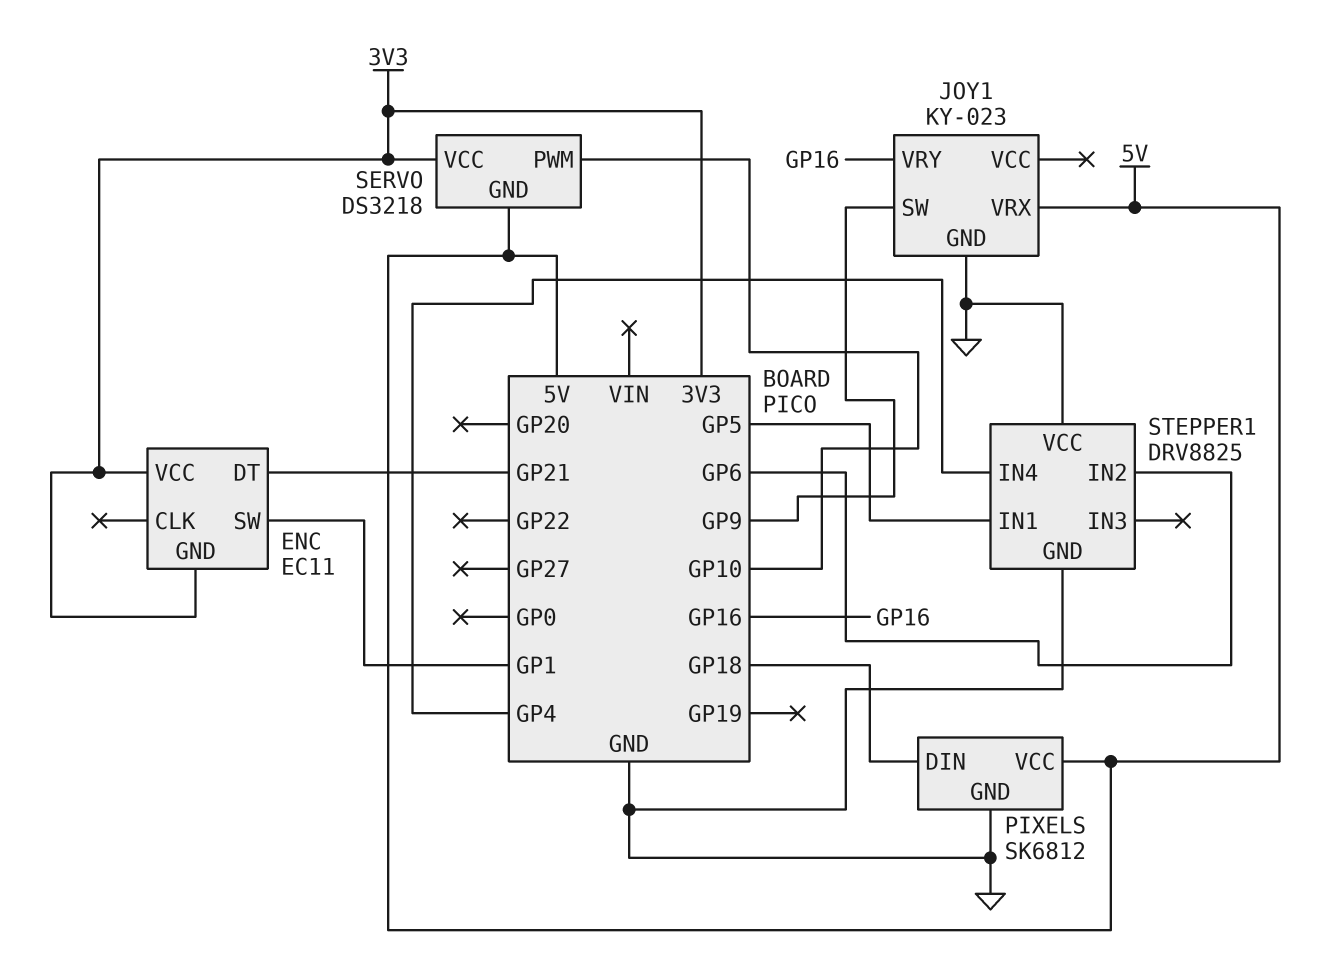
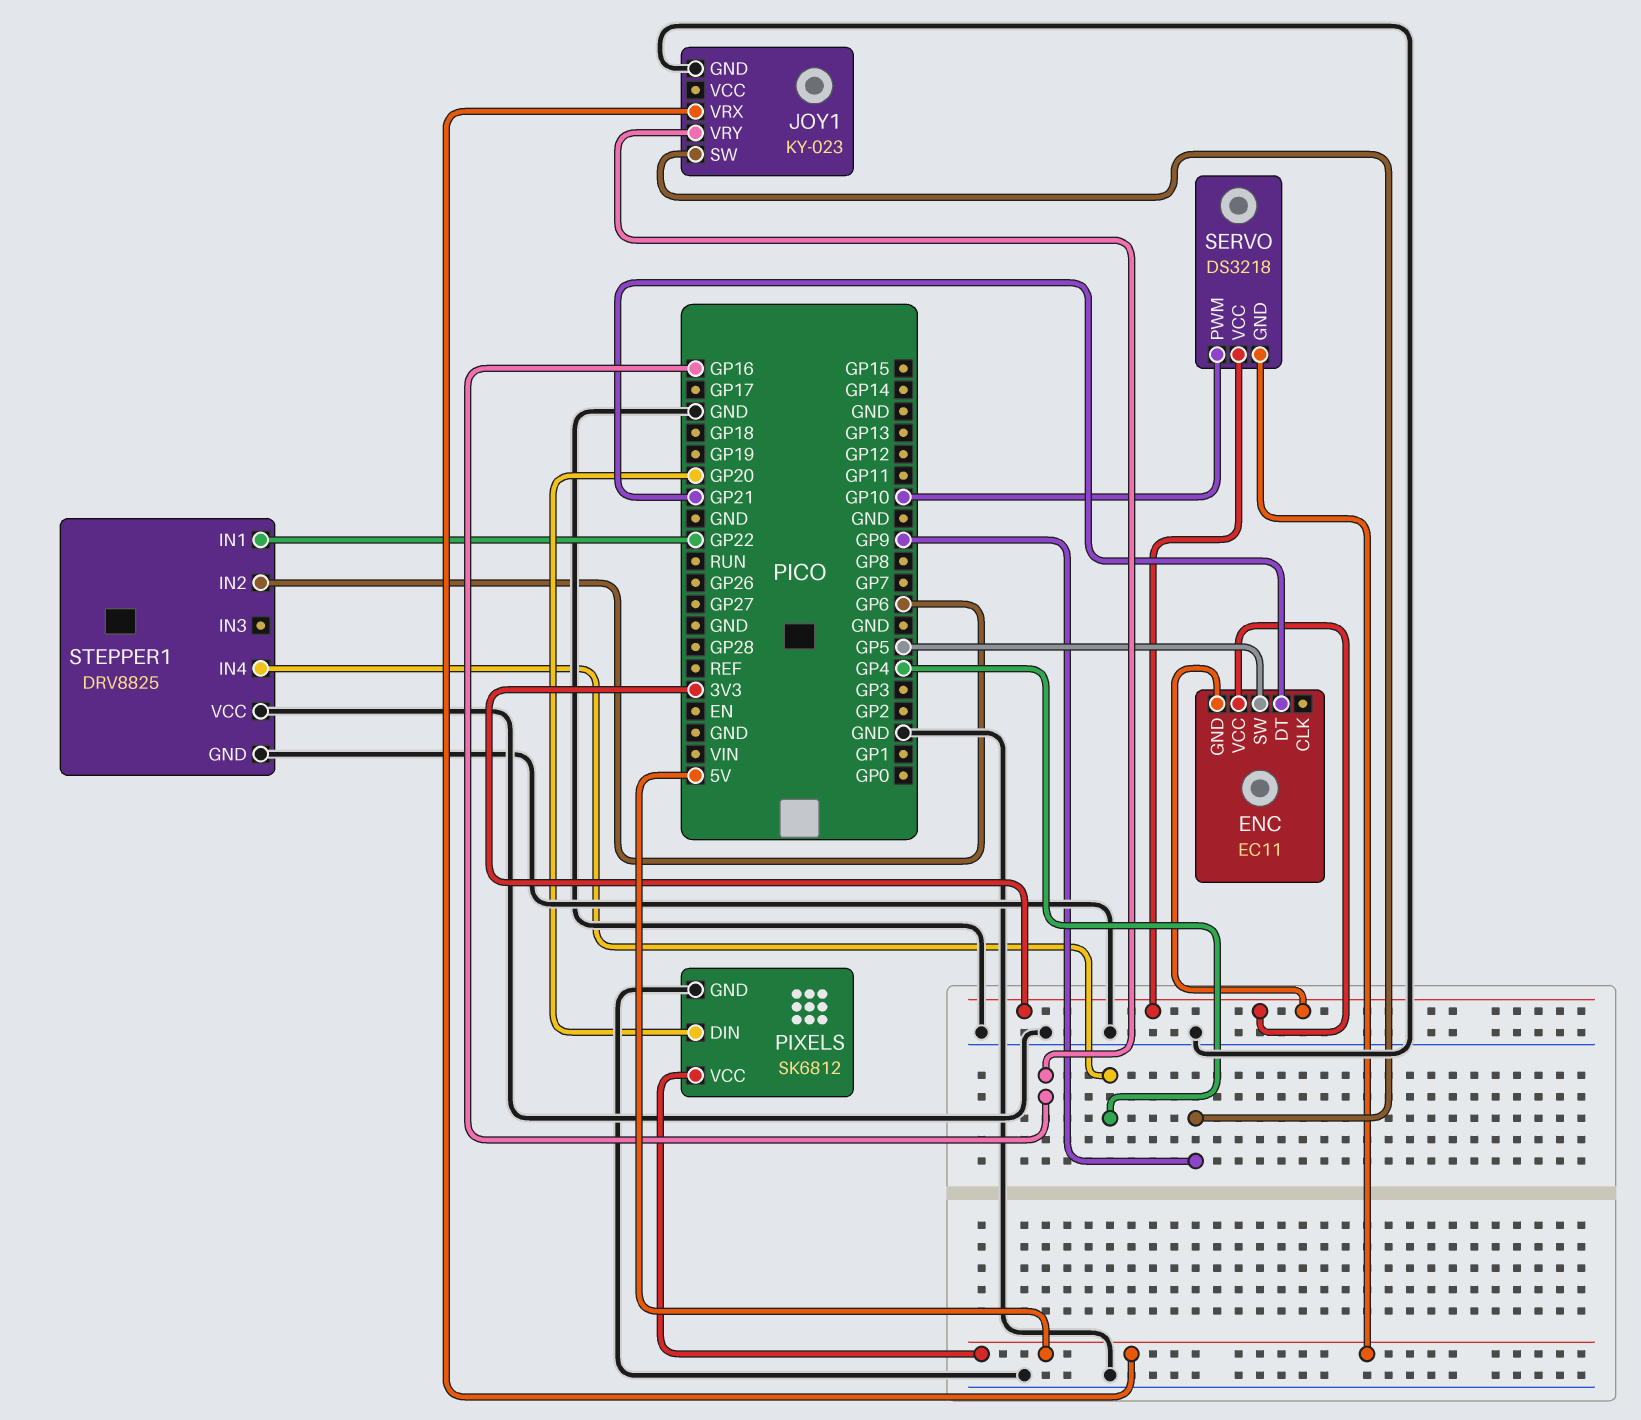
ENC pin SW: GP1 -> GP5
PIXELS pin DIN: GP18 -> GP20
STEPPER1 pin IN1: GP5 -> GP22

